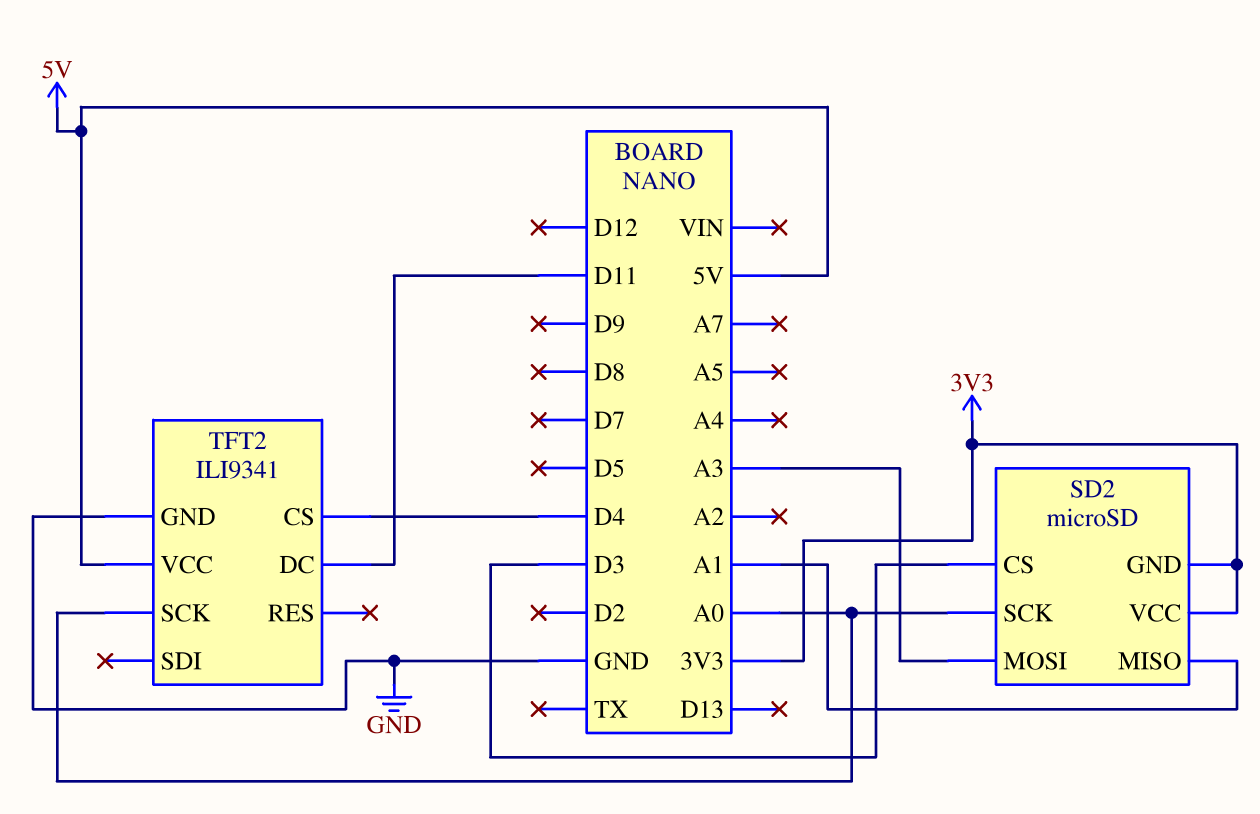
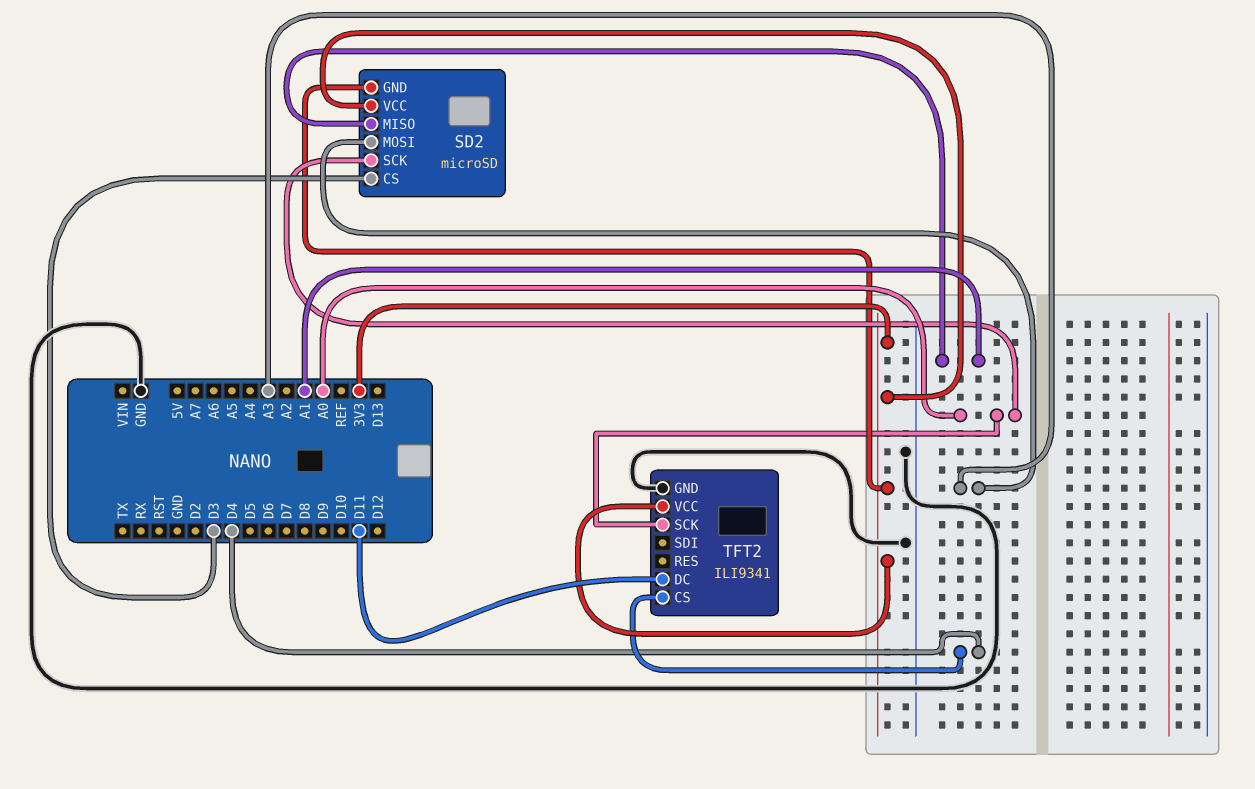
TFT2 pin VCC: 5V -> 3V3

